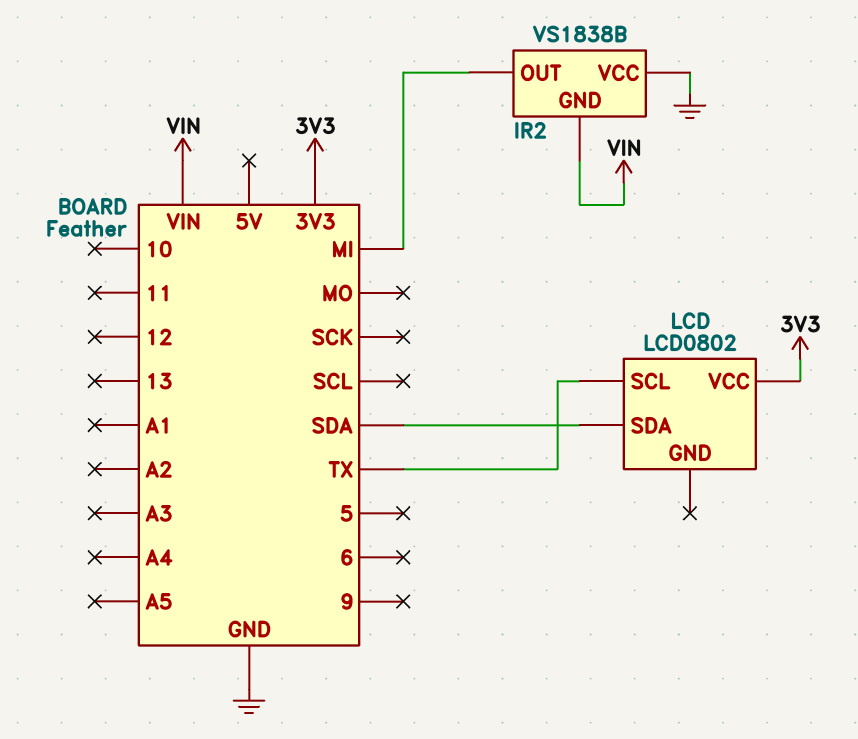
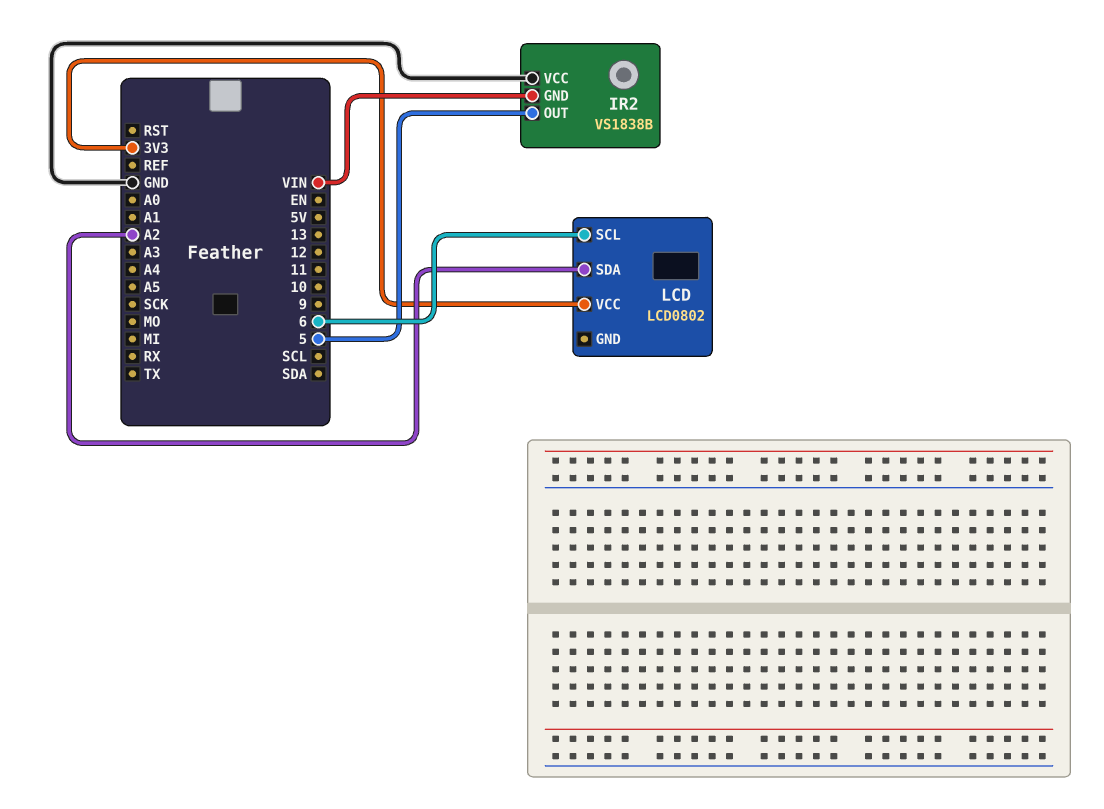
IR2 pin OUT: MI -> 5
LCD pin SCL: TX -> 6
LCD pin SDA: SDA -> A2

